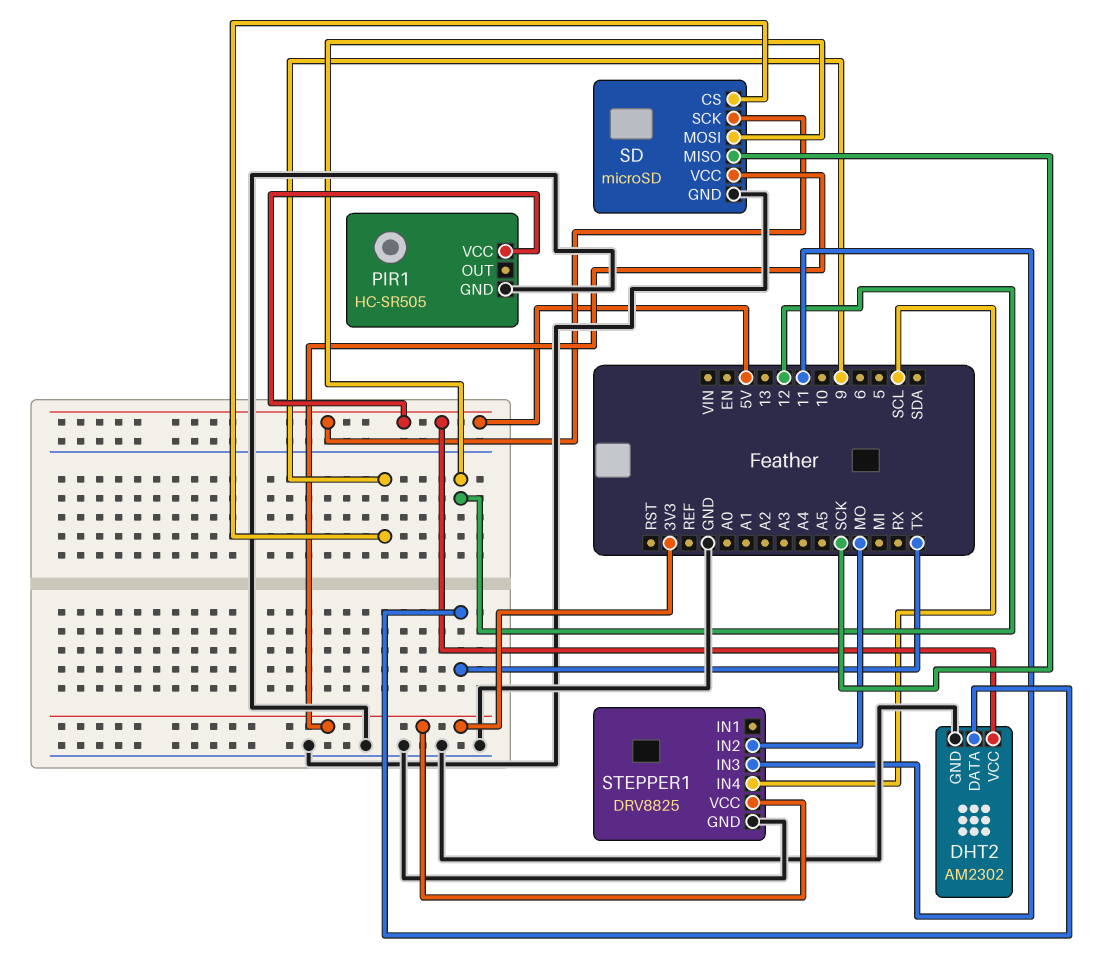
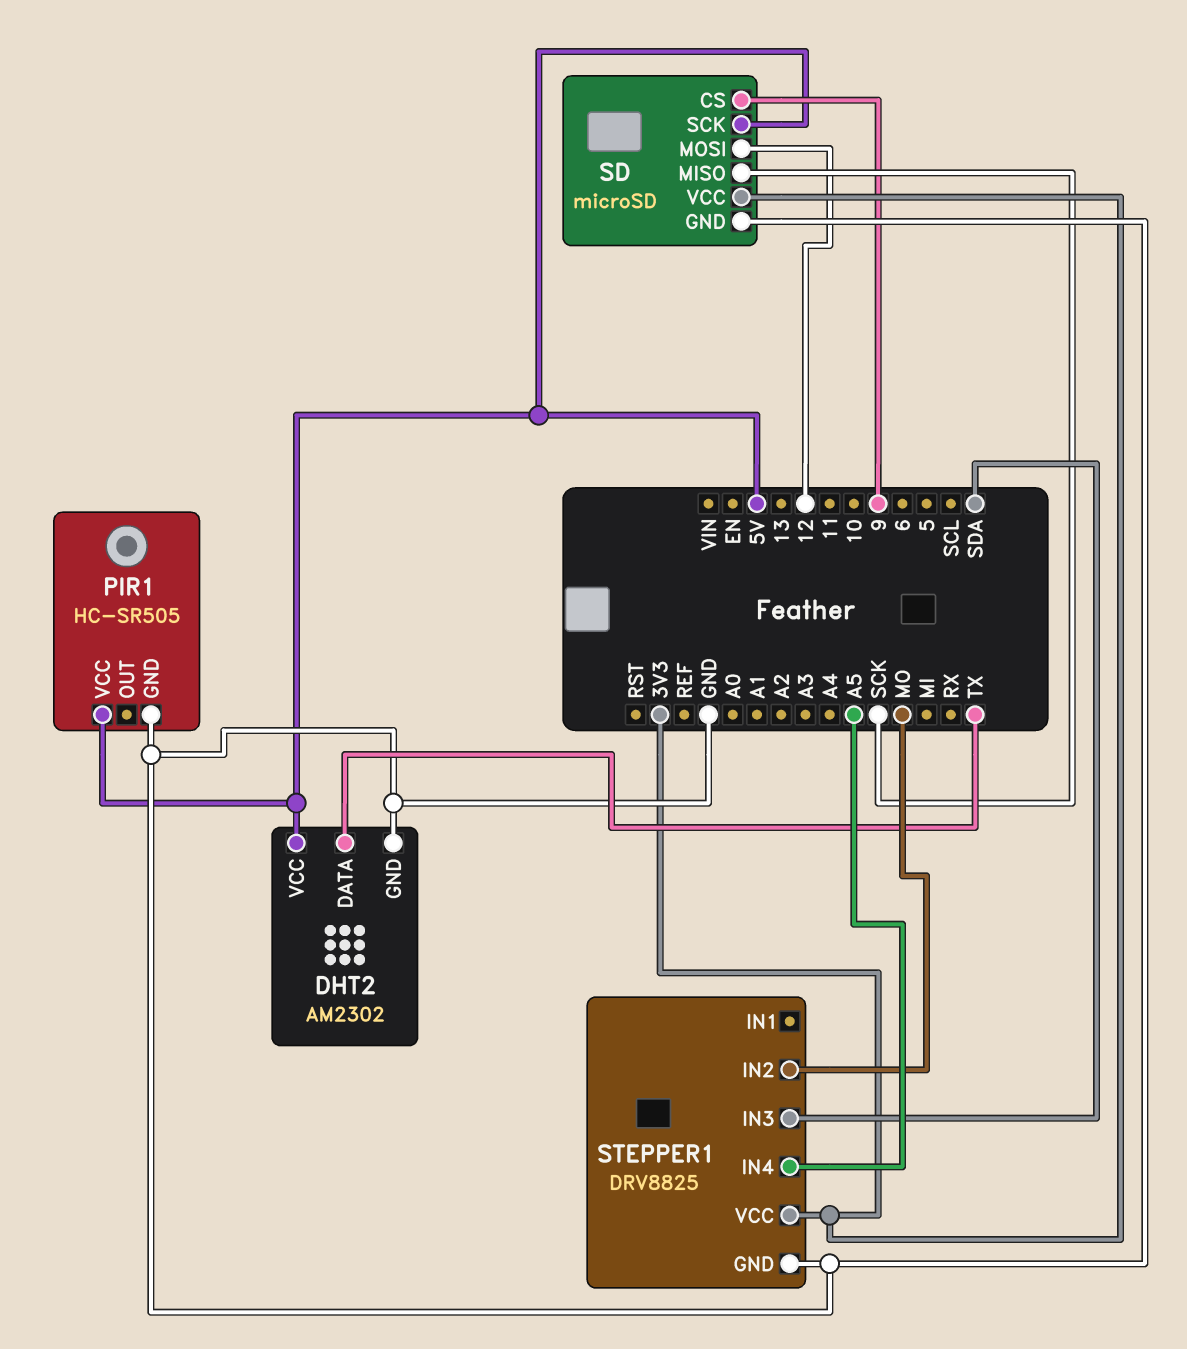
STEPPER1 pin IN3: 11 -> SDA
STEPPER1 pin IN4: SCL -> A5

